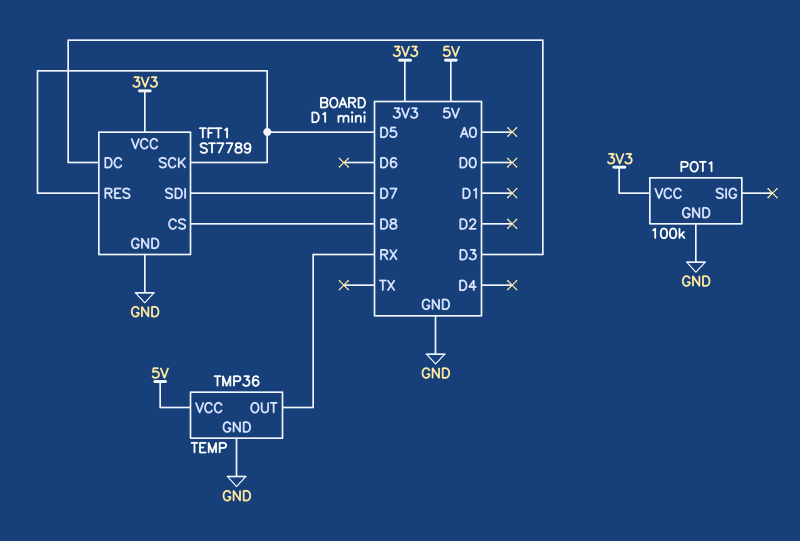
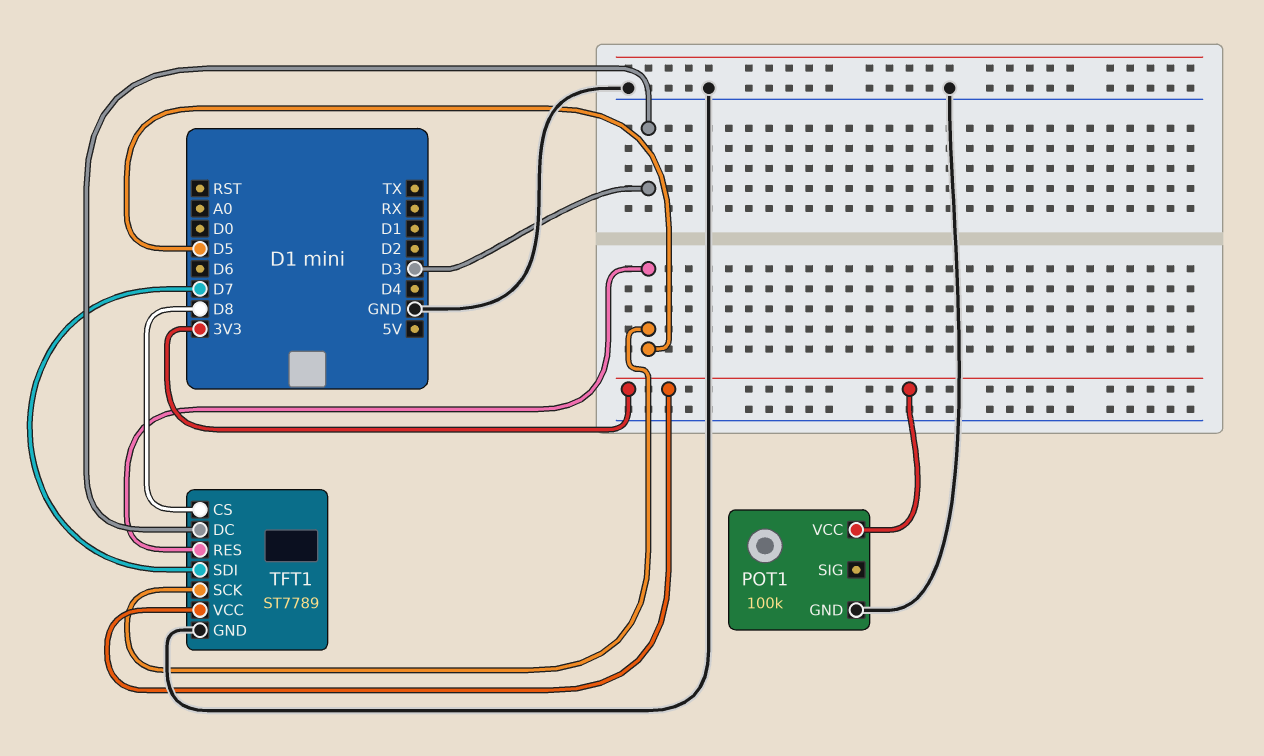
TEMP: TMP36 -> none
TEMP pin GND: GND -> none
TEMP pin OUT: RX -> none
TEMP pin VCC: 5V -> none

